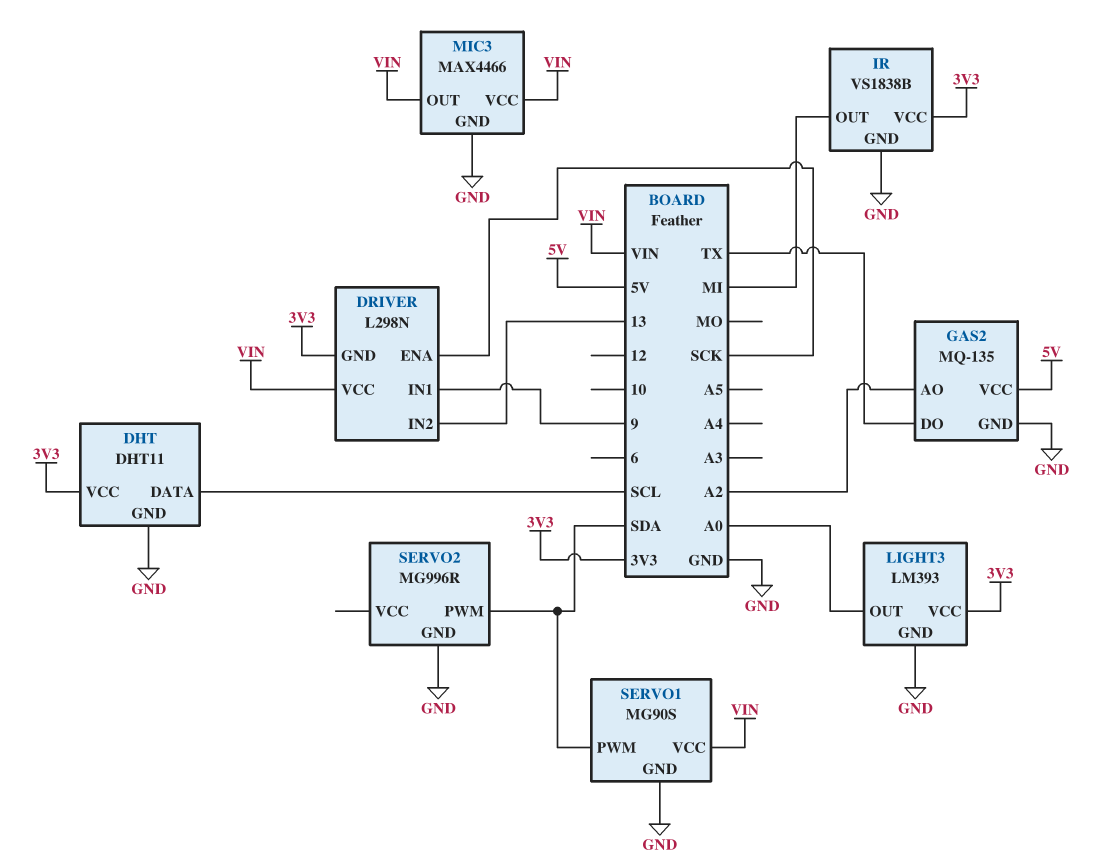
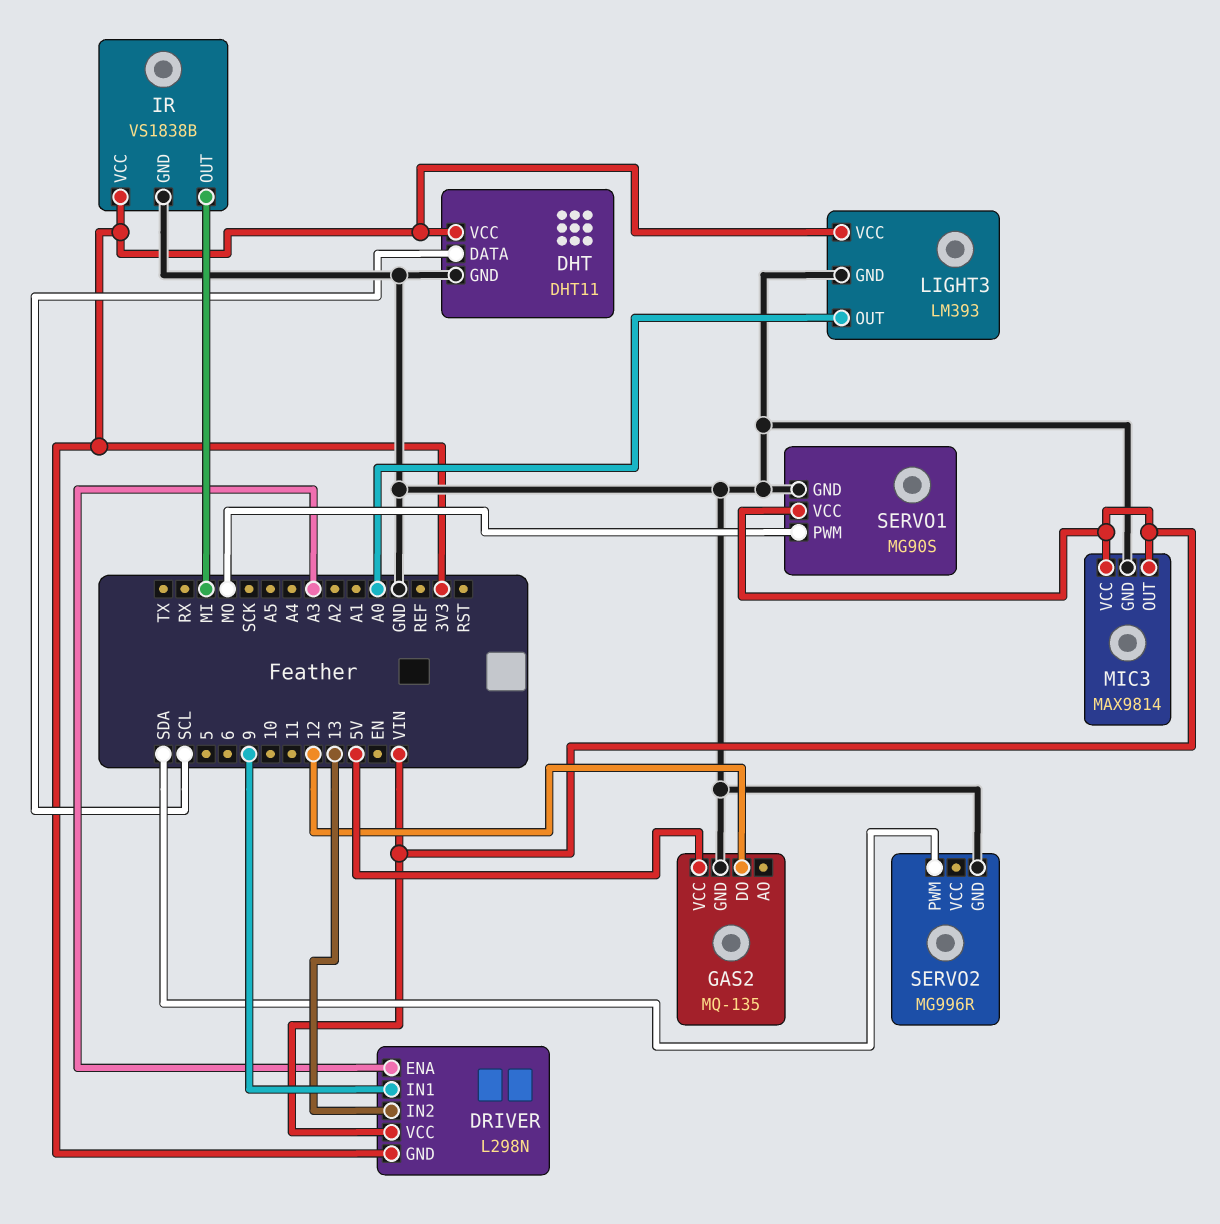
DRIVER pin ENA: SCK -> A3
GAS2 pin AO: A2 -> none
GAS2 pin DO: TX -> 12
MIC3: MAX4466 -> MAX9814
SERVO1 pin PWM: SDA -> MO

